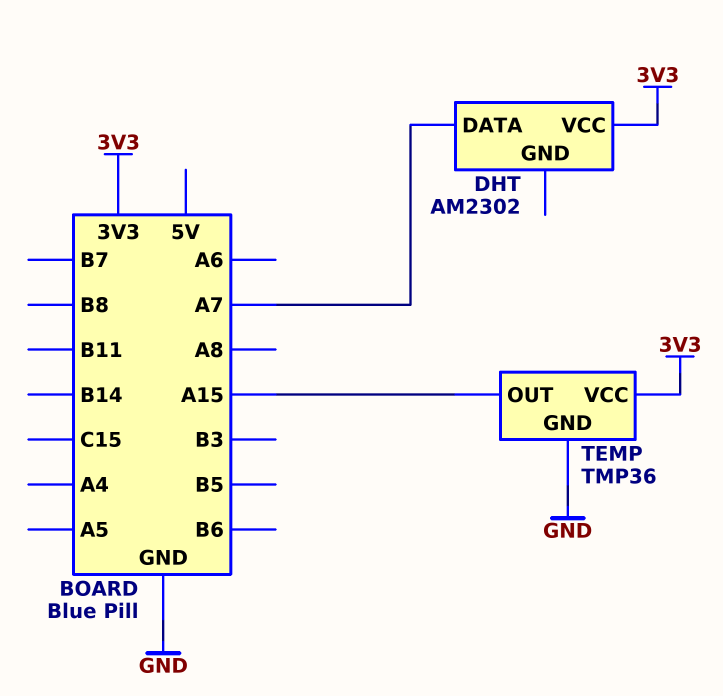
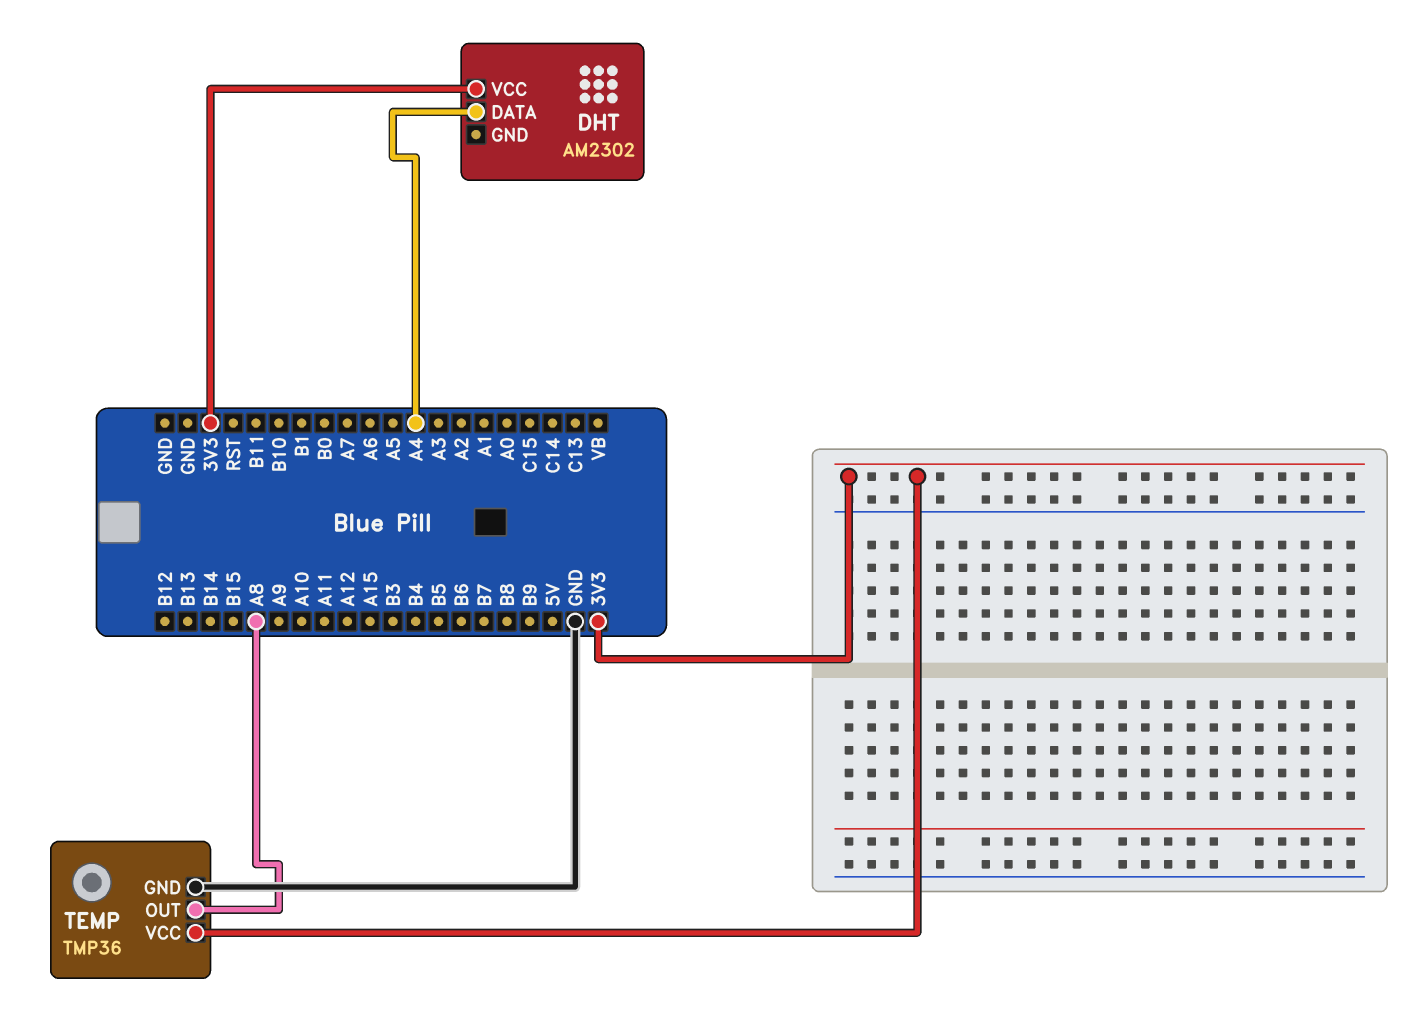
DHT pin DATA: A7 -> A4
TEMP pin OUT: A15 -> A8

